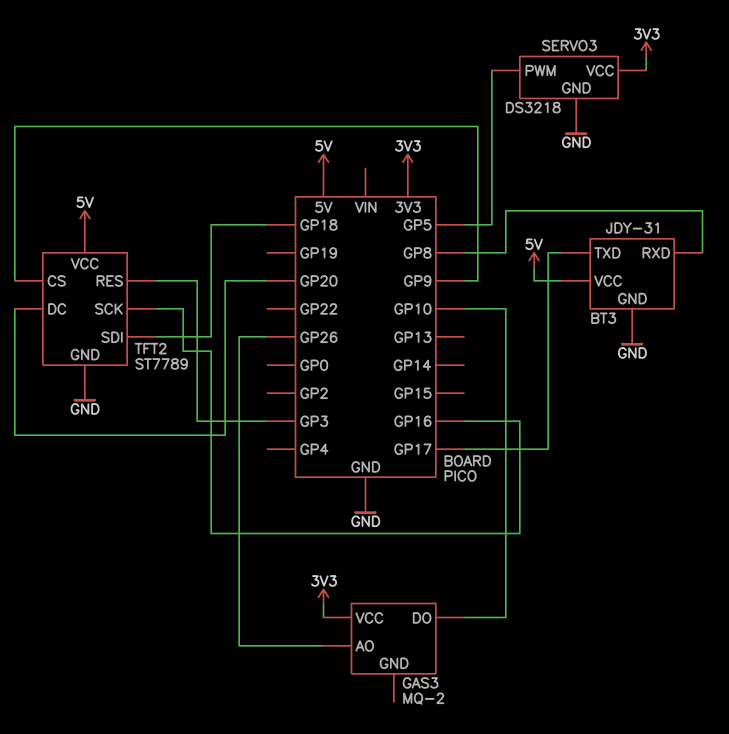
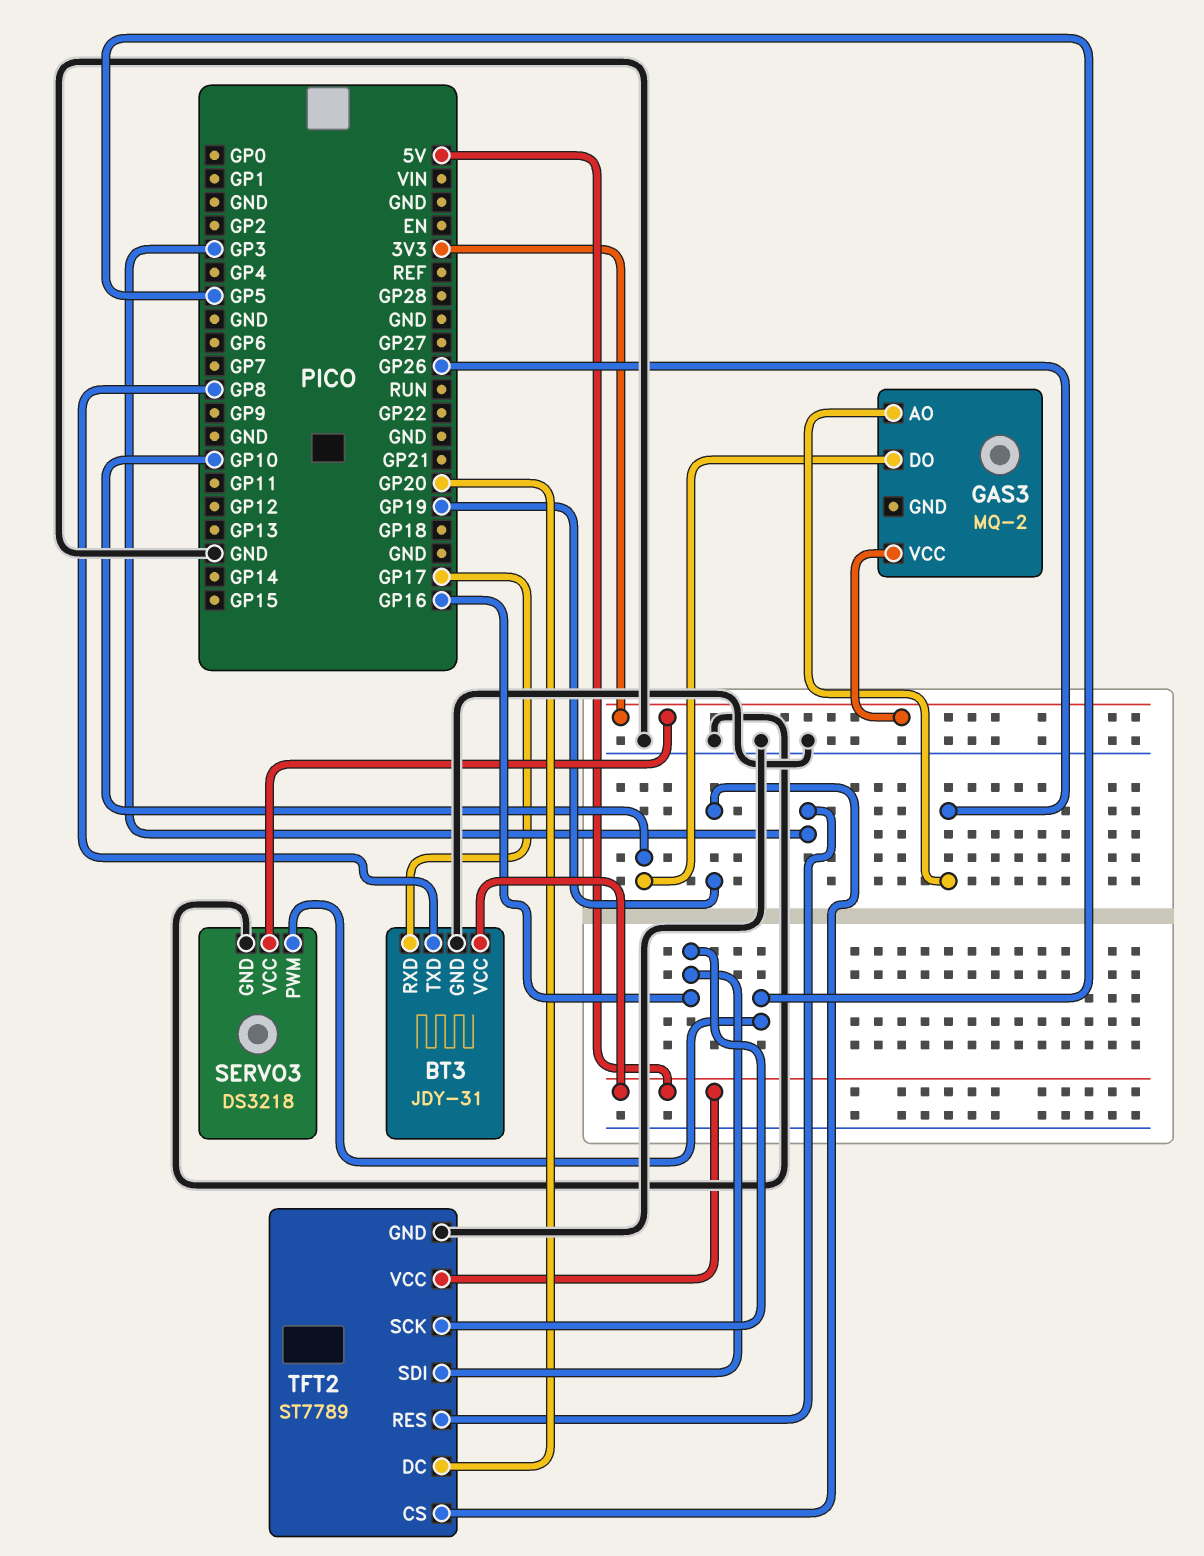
BT3 pin RXD: GP8 -> GP17
BT3 pin TXD: GP17 -> GP8
TFT2 pin CS: GP9 -> GP19
TFT2 pin SDI: GP18 -> GP16

